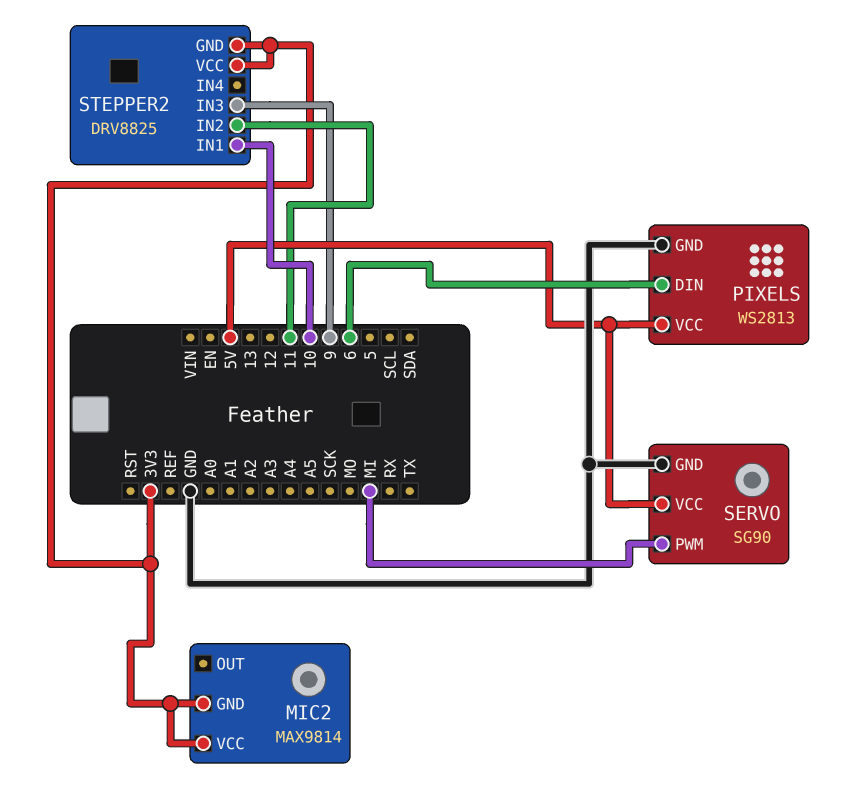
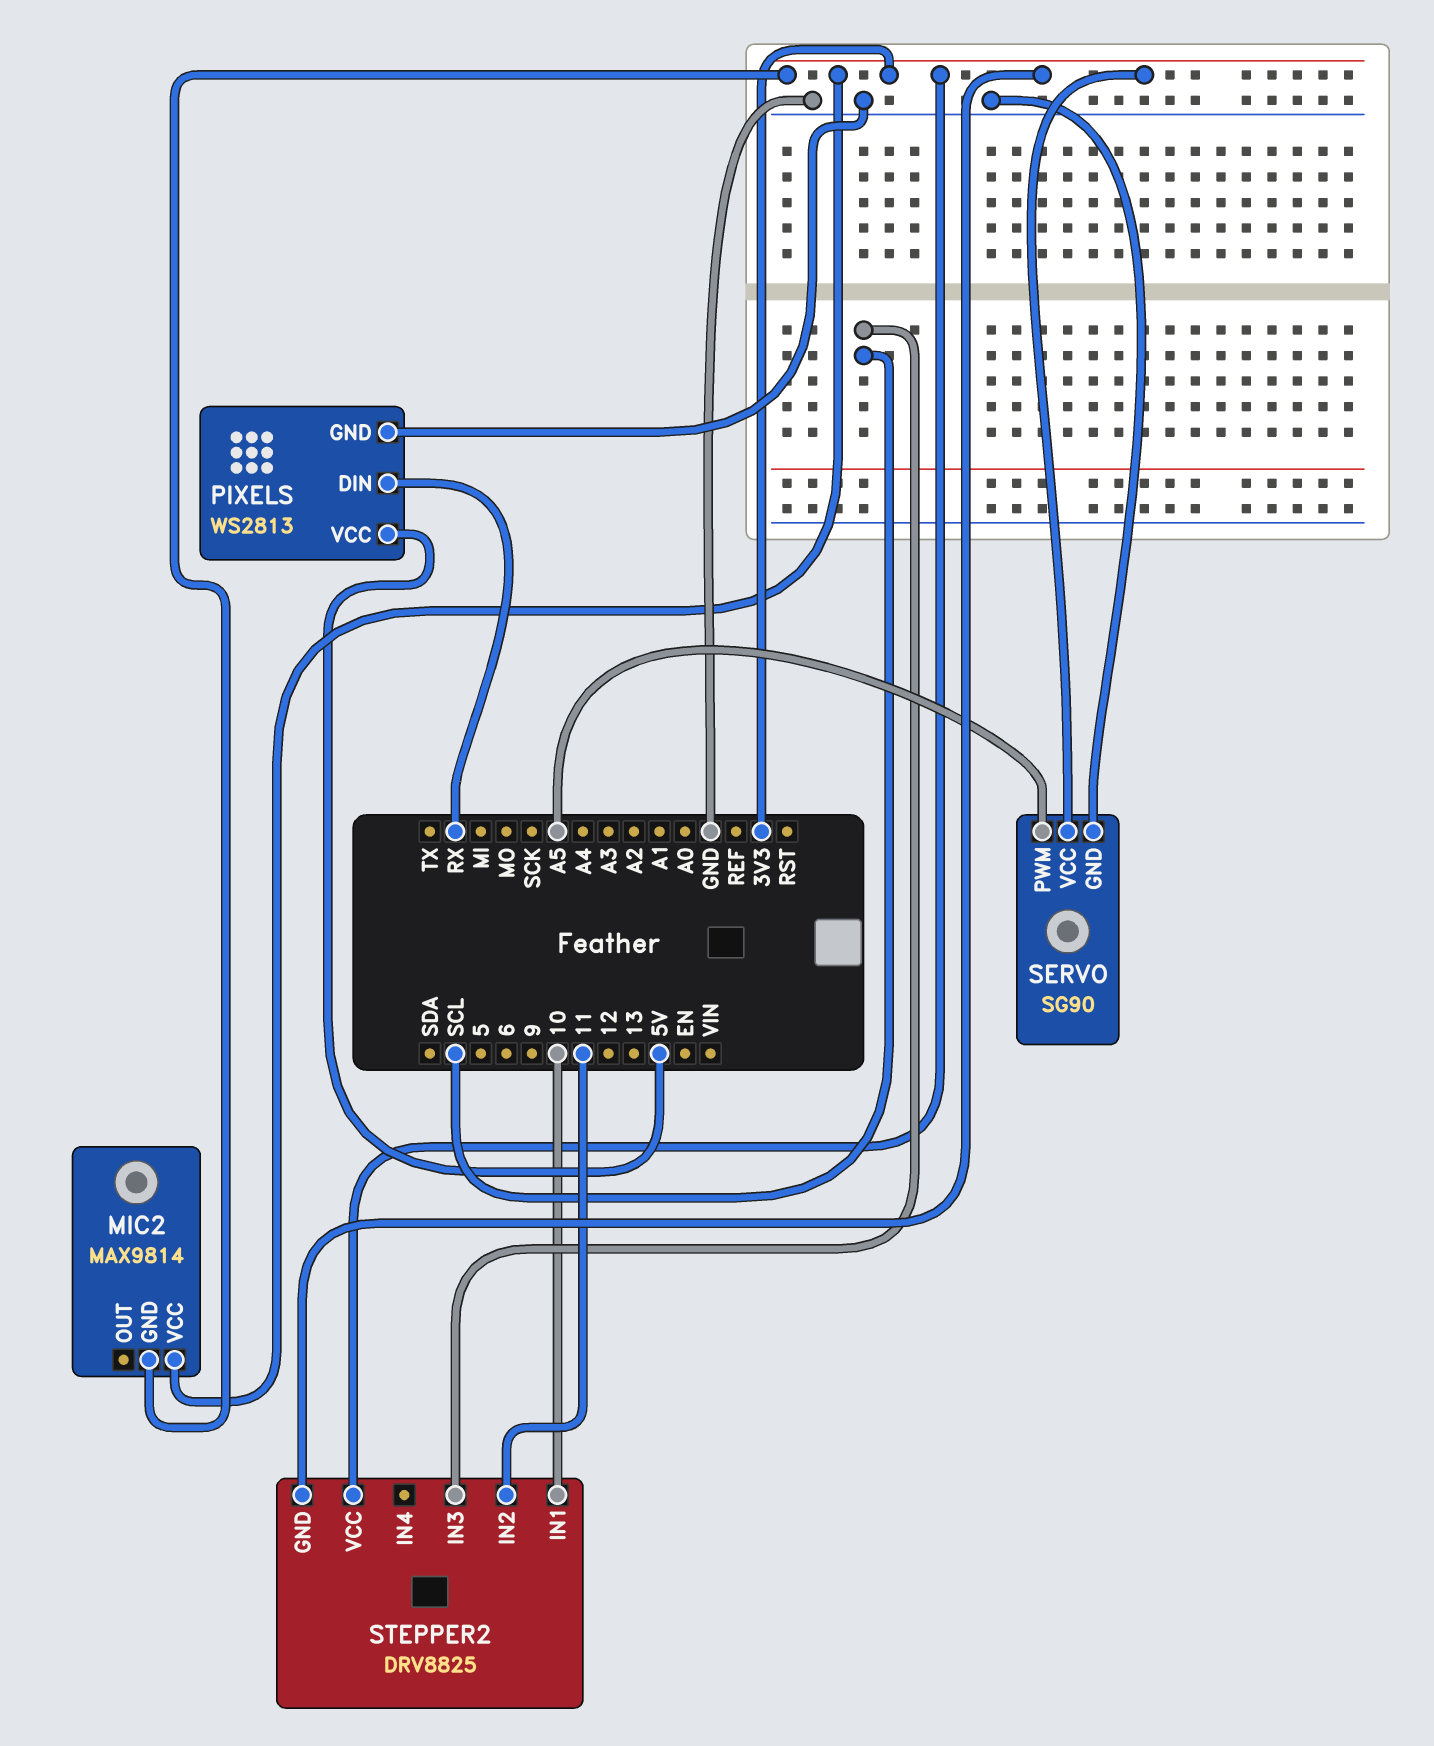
PIXELS pin DIN: 6 -> RX
SERVO pin PWM: MI -> A5
SERVO pin VCC: 5V -> 3V3
STEPPER2 pin IN3: 9 -> SCL

